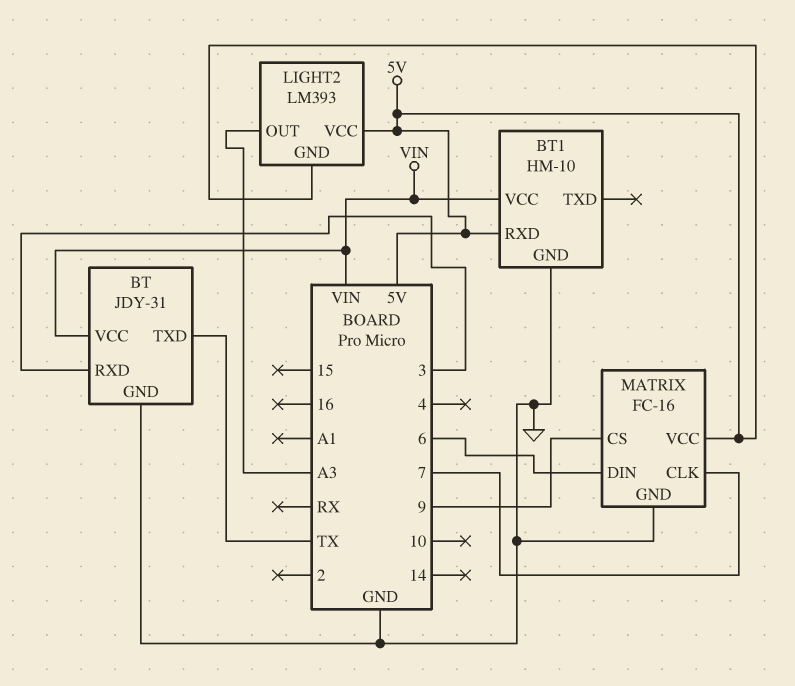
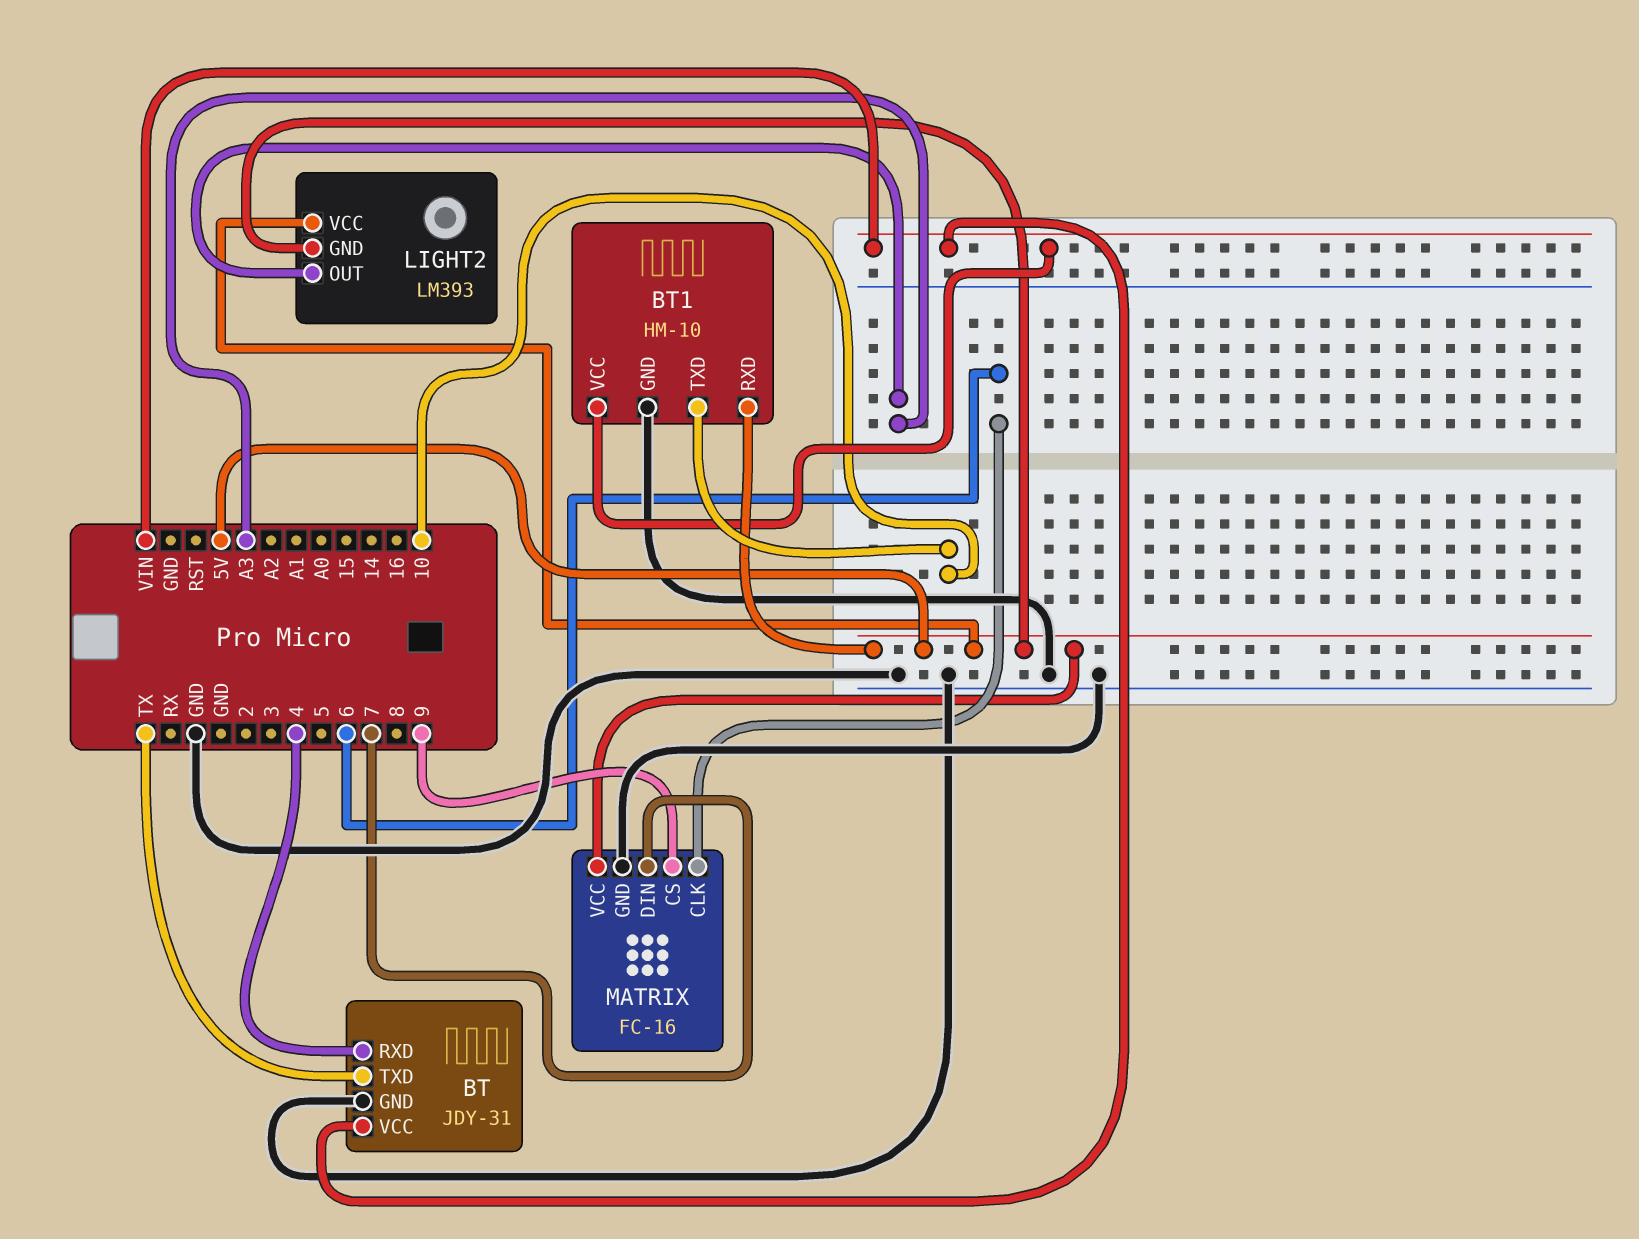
BT pin RXD: 3 -> 4
BT1 pin TXD: none -> 10
MATRIX pin CLK: 7 -> 6
MATRIX pin DIN: 6 -> 7

